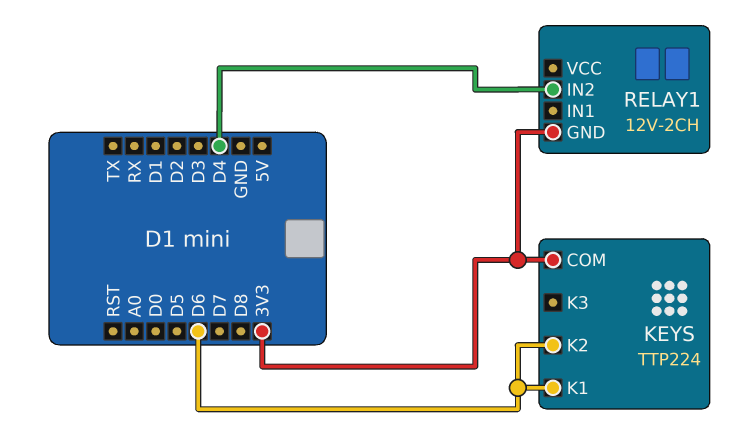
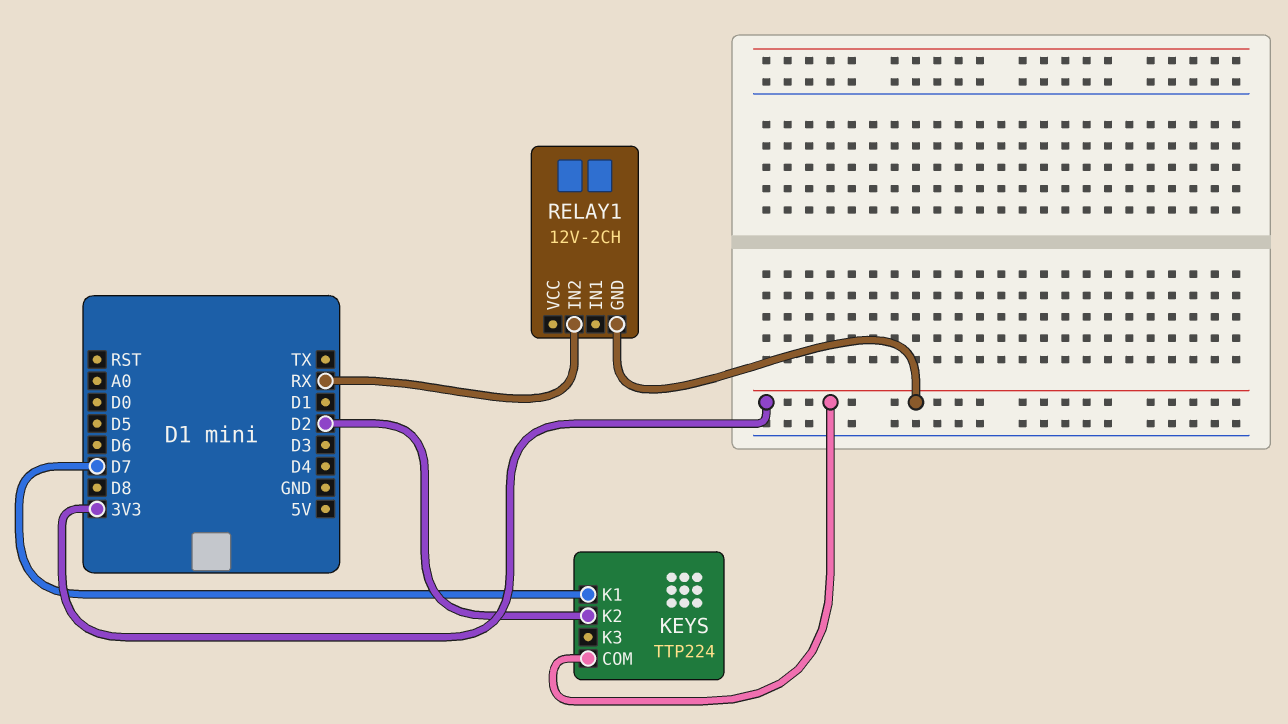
KEYS pin K1: D6 -> D7
KEYS pin K2: D6 -> D2
RELAY1 pin IN2: D4 -> RX

